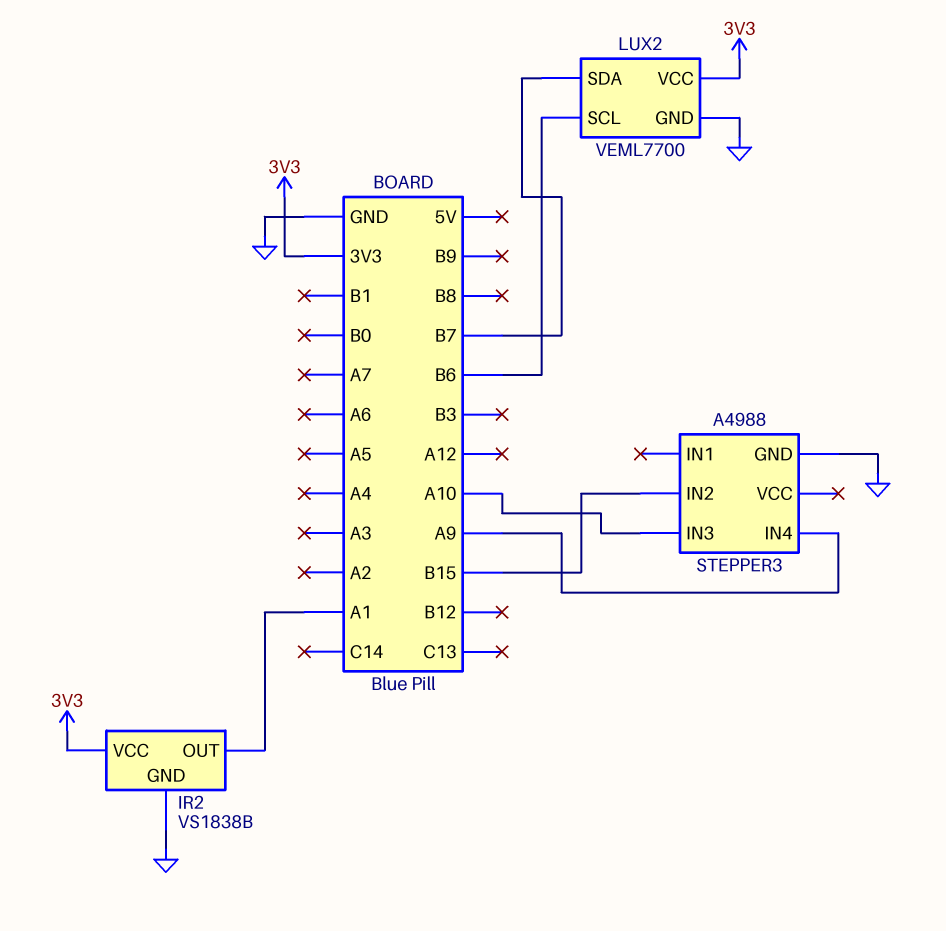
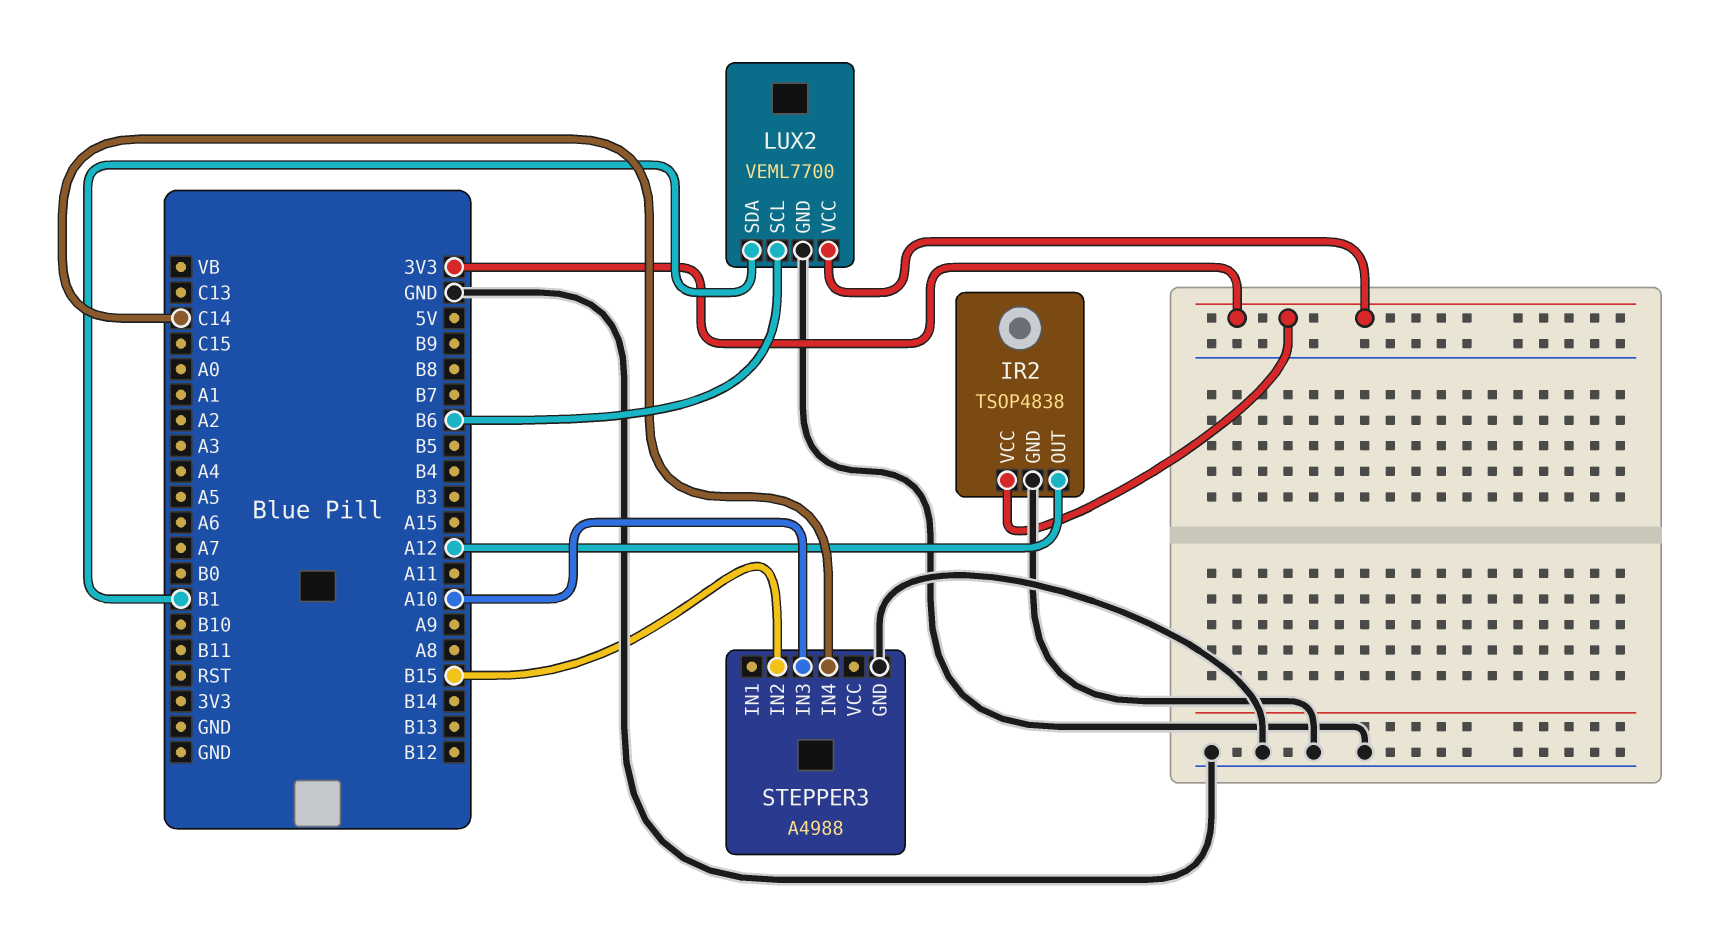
IR2: VS1838B -> TSOP4838
IR2 pin OUT: A1 -> A12
LUX2 pin SDA: B7 -> B1
STEPPER3 pin IN4: A9 -> C14

